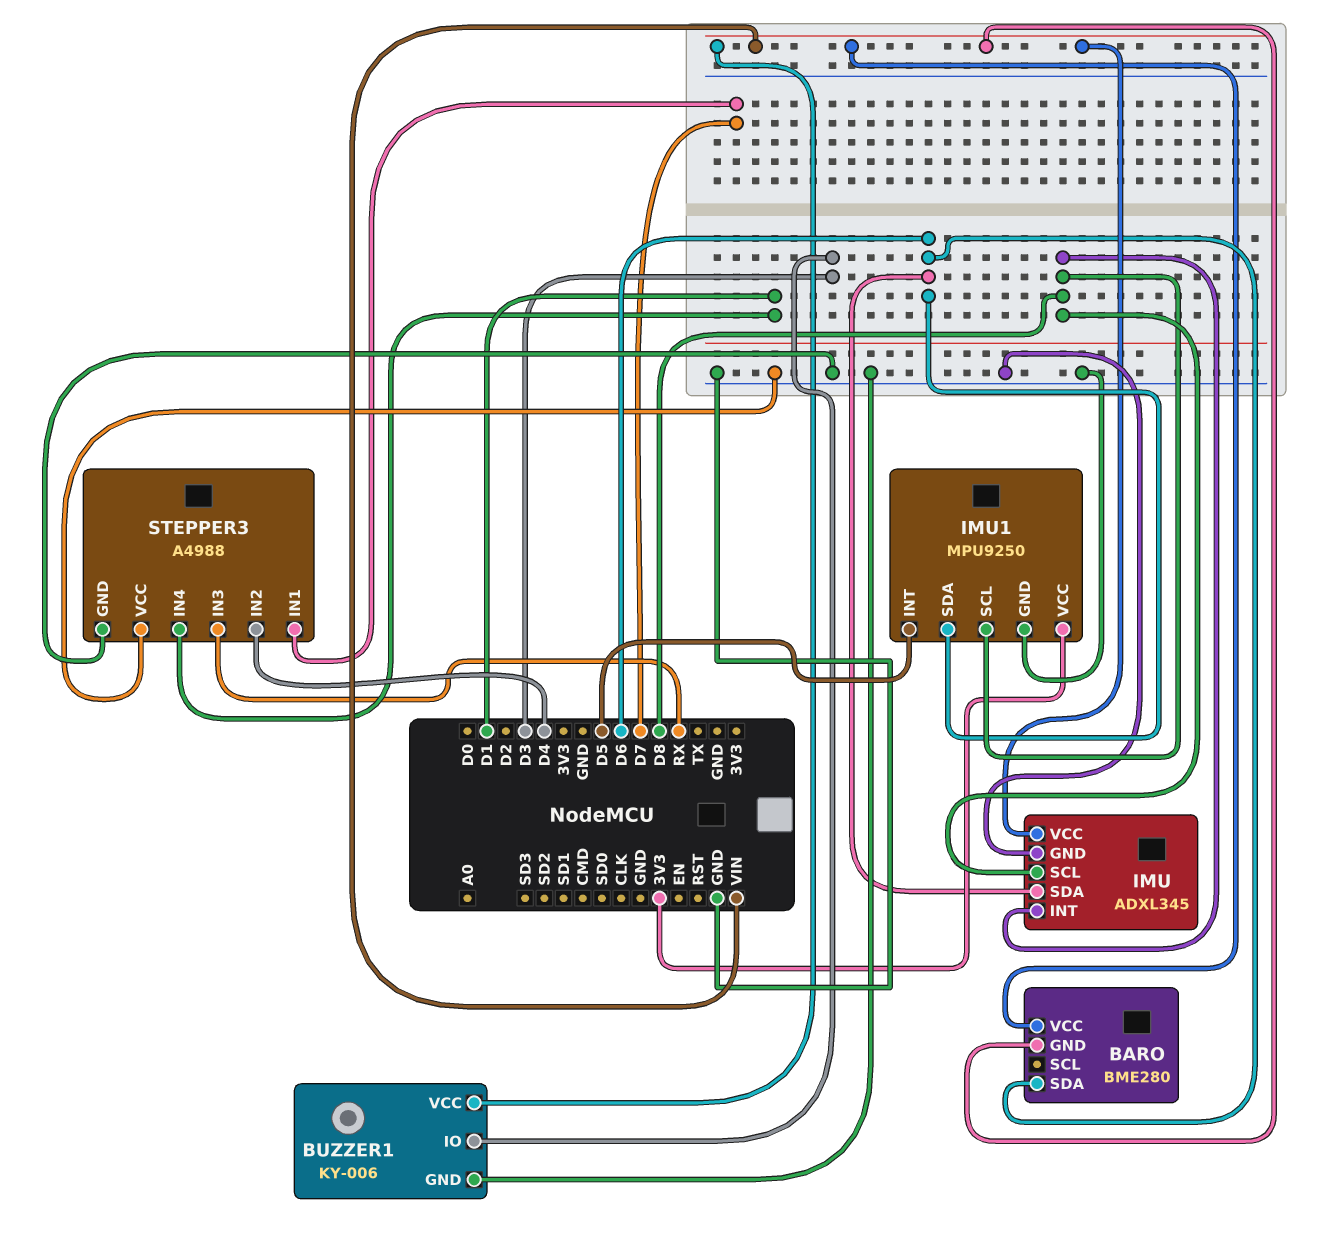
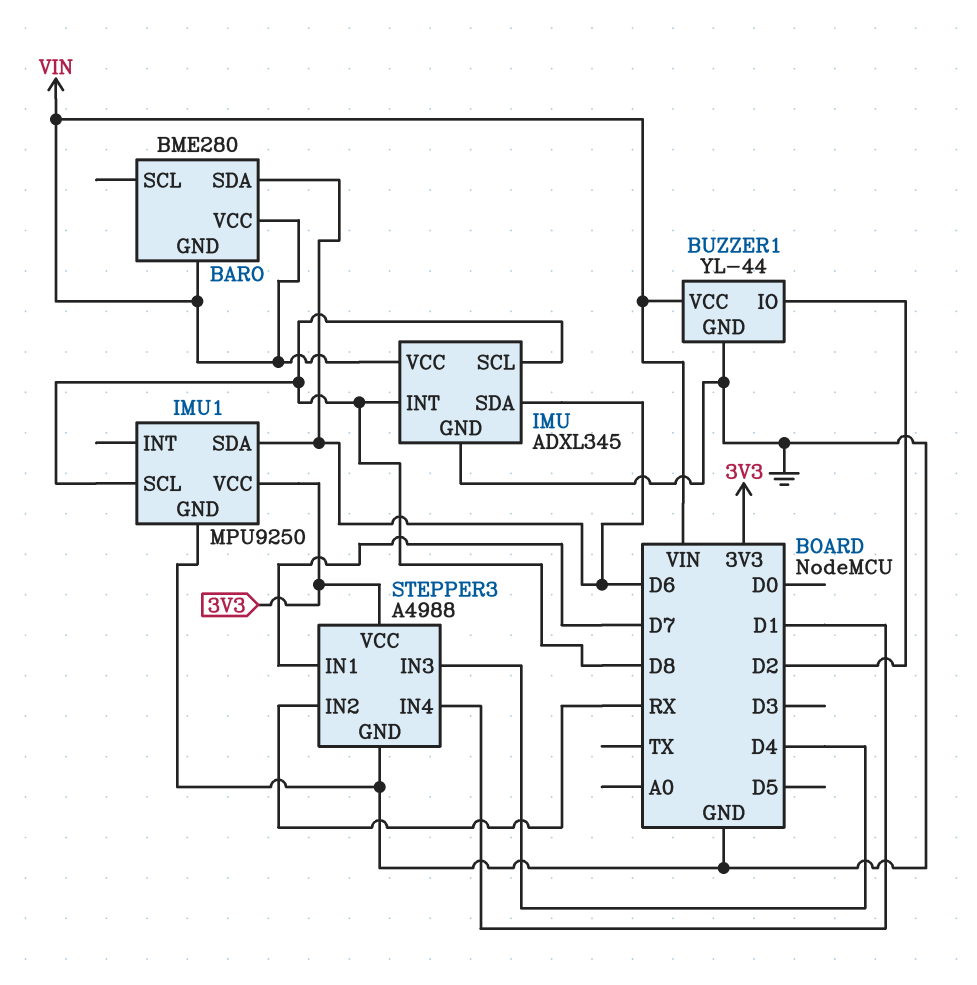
BUZZER1: KY-006 -> YL-44
BUZZER1 pin IO: D3 -> D2
IMU1 pin INT: D5 -> none
STEPPER3 pin IN2: D4 -> RX
STEPPER3 pin IN3: RX -> D4
STEPPER3 pin VCC: GND -> 3V3

